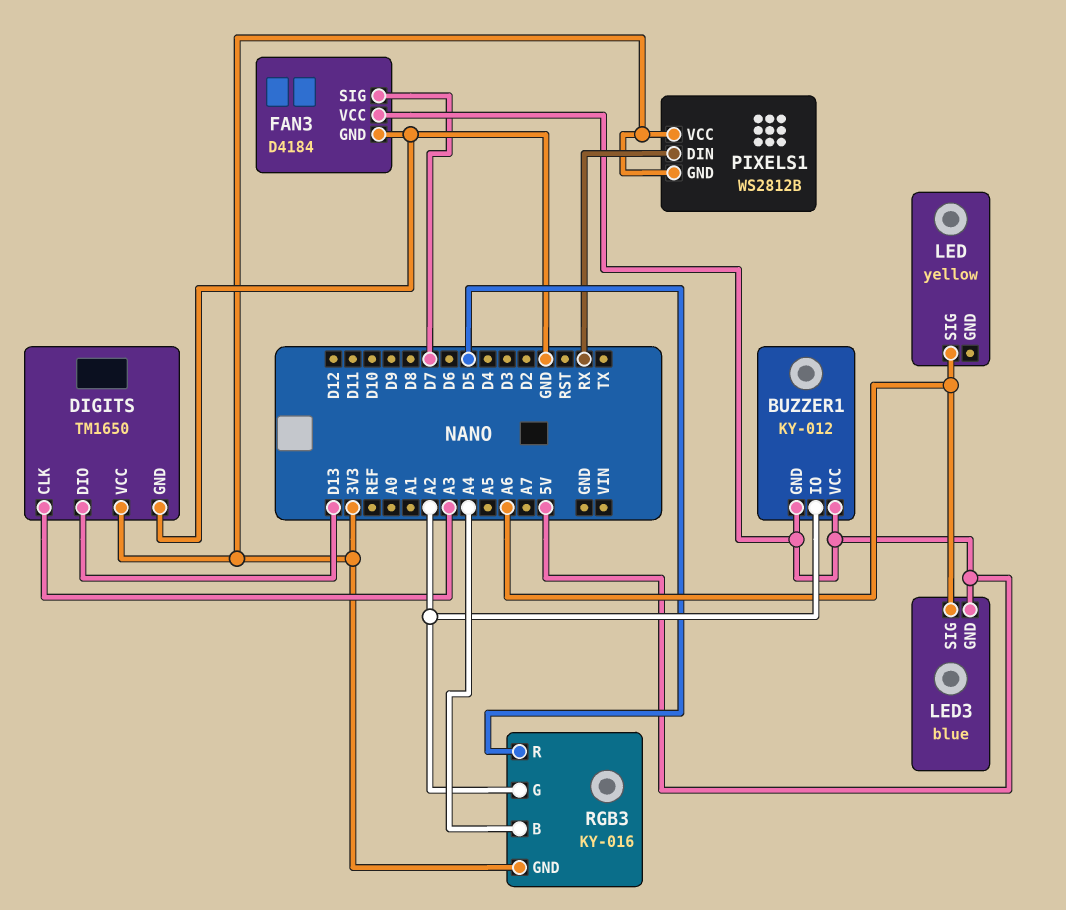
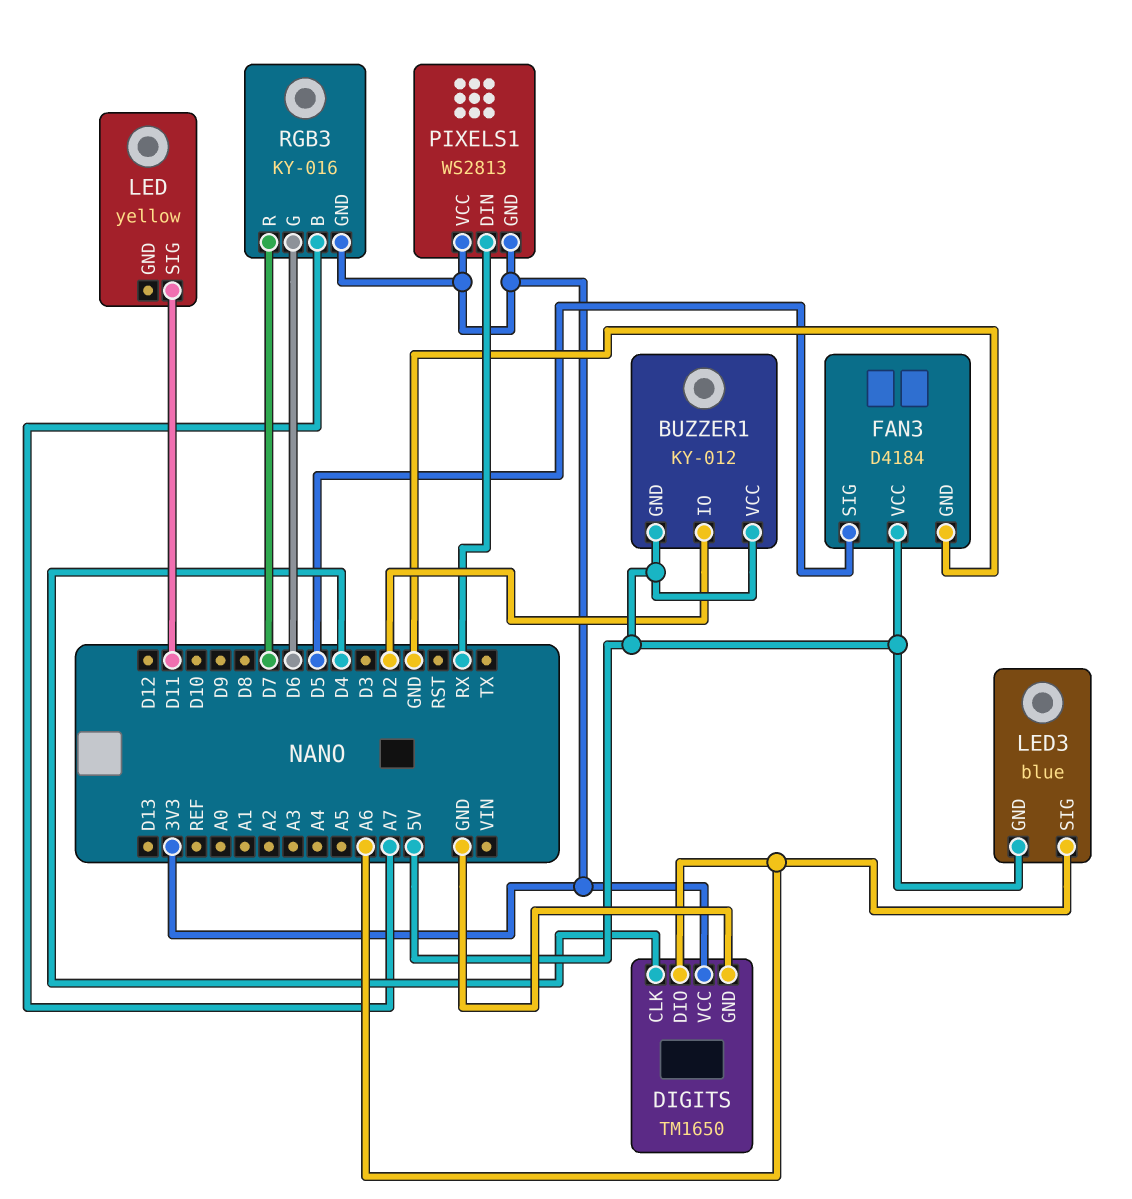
BUZZER1 pin IO: A2 -> D2
DIGITS pin CLK: A3 -> D4
DIGITS pin DIO: D13 -> A6
FAN3 pin SIG: D7 -> D5
LED pin SIG: A6 -> D11
PIXELS1: WS2812B -> WS2813
RGB3 pin B: A4 -> A7
RGB3 pin G: A2 -> D6
RGB3 pin R: D5 -> D7

